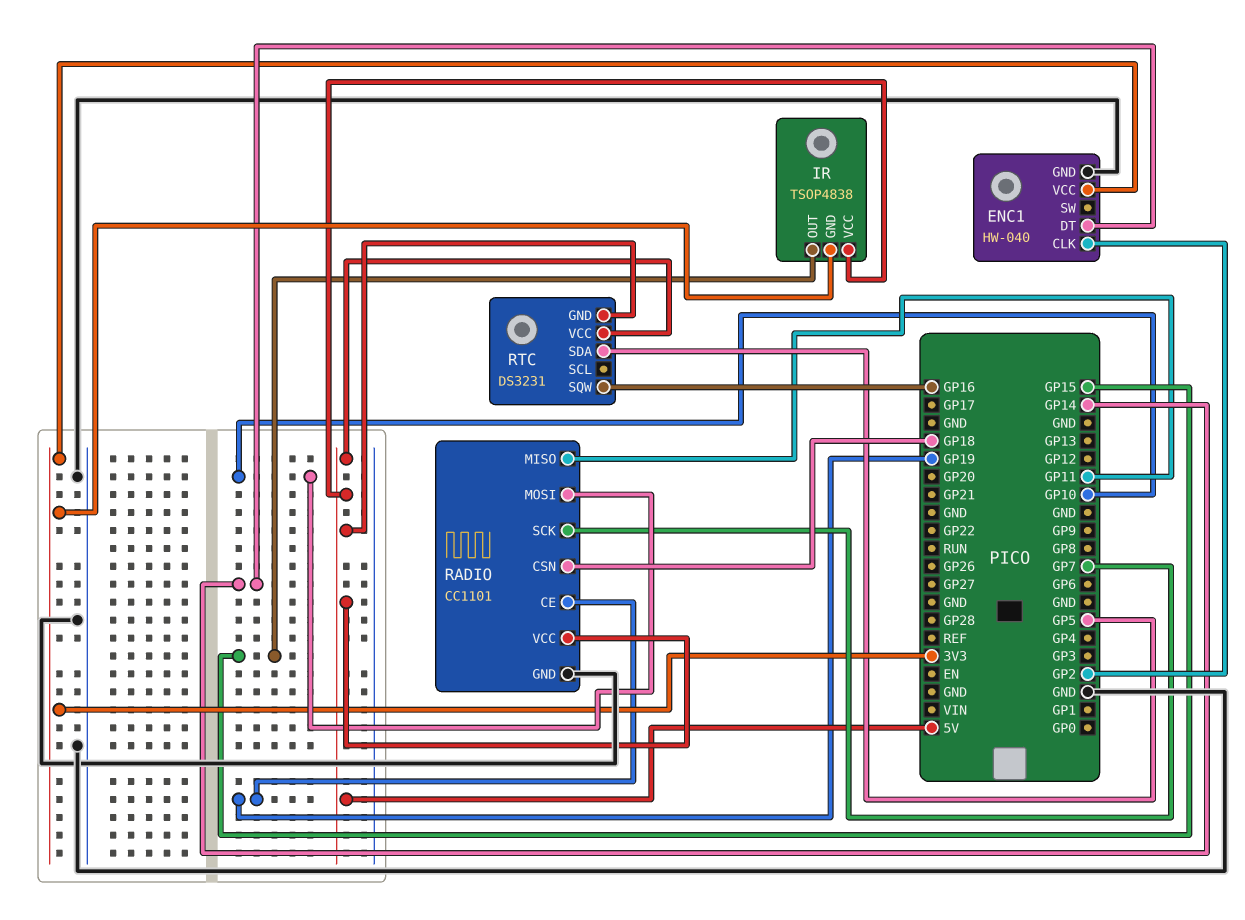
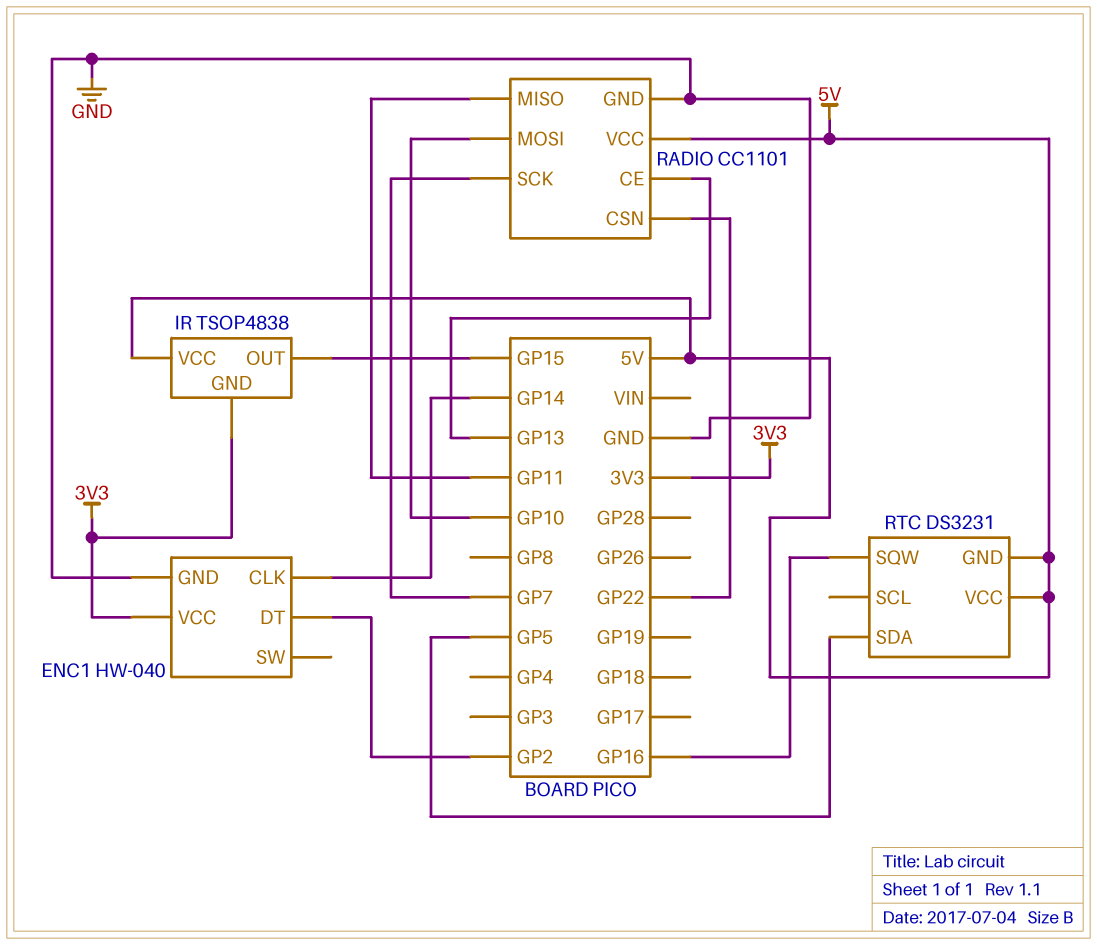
ENC1 pin CLK: GP2 -> GP14
ENC1 pin DT: GP14 -> GP2
RADIO pin CE: GP19 -> GP13
RADIO pin CSN: GP18 -> GP22

